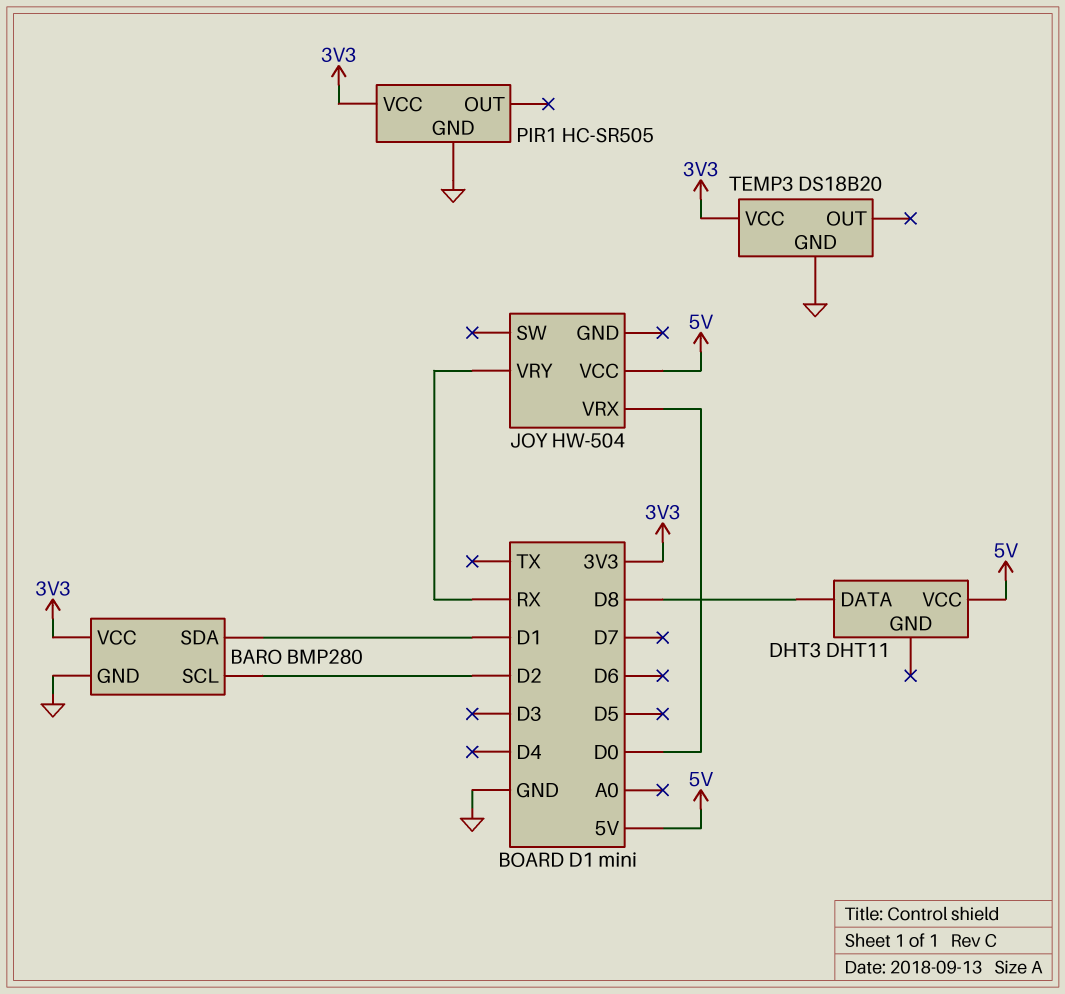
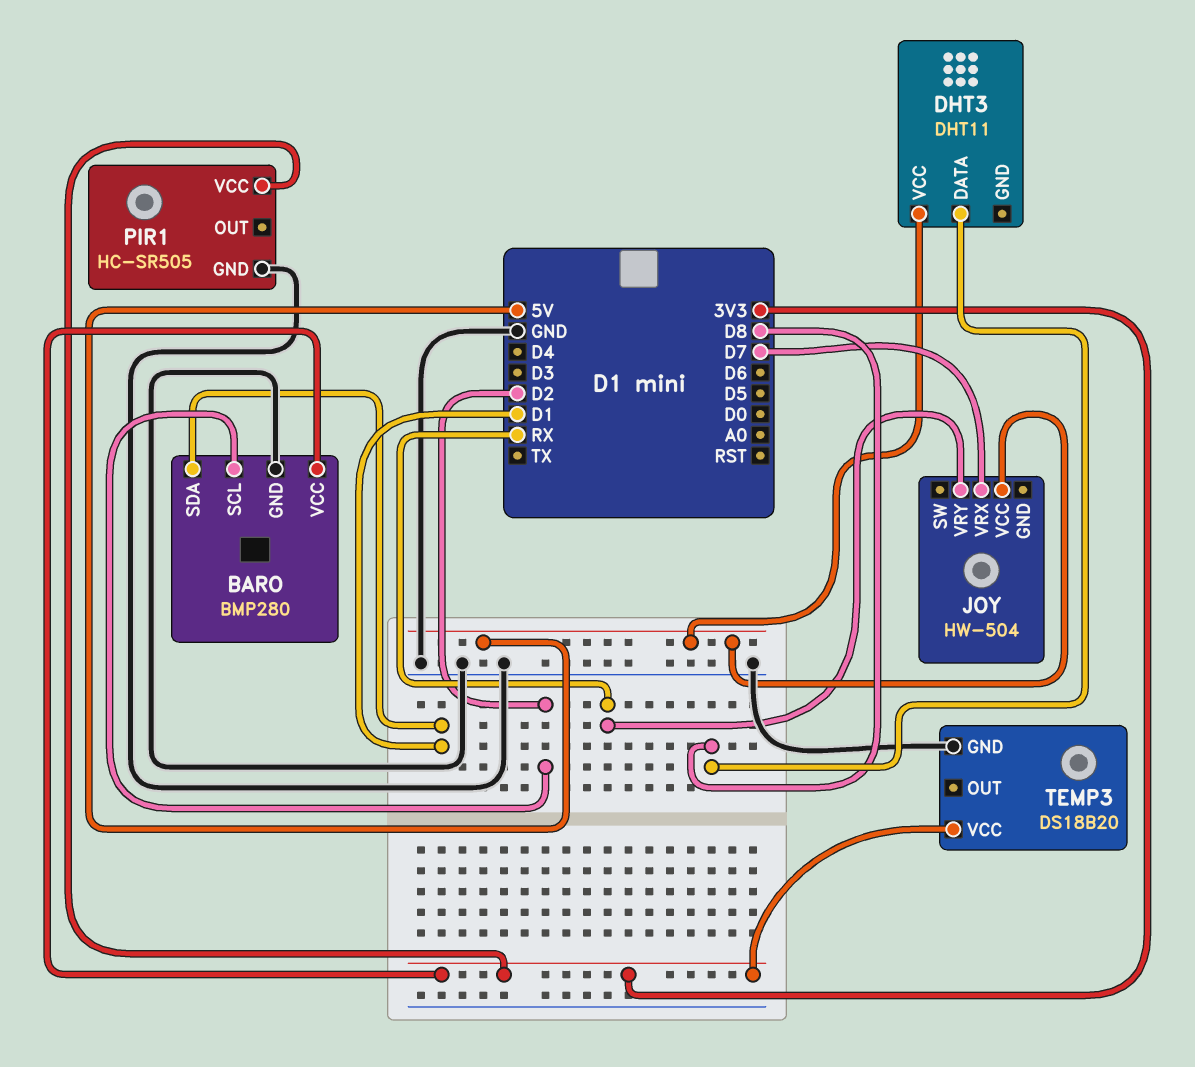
JOY pin VRX: D0 -> D7

